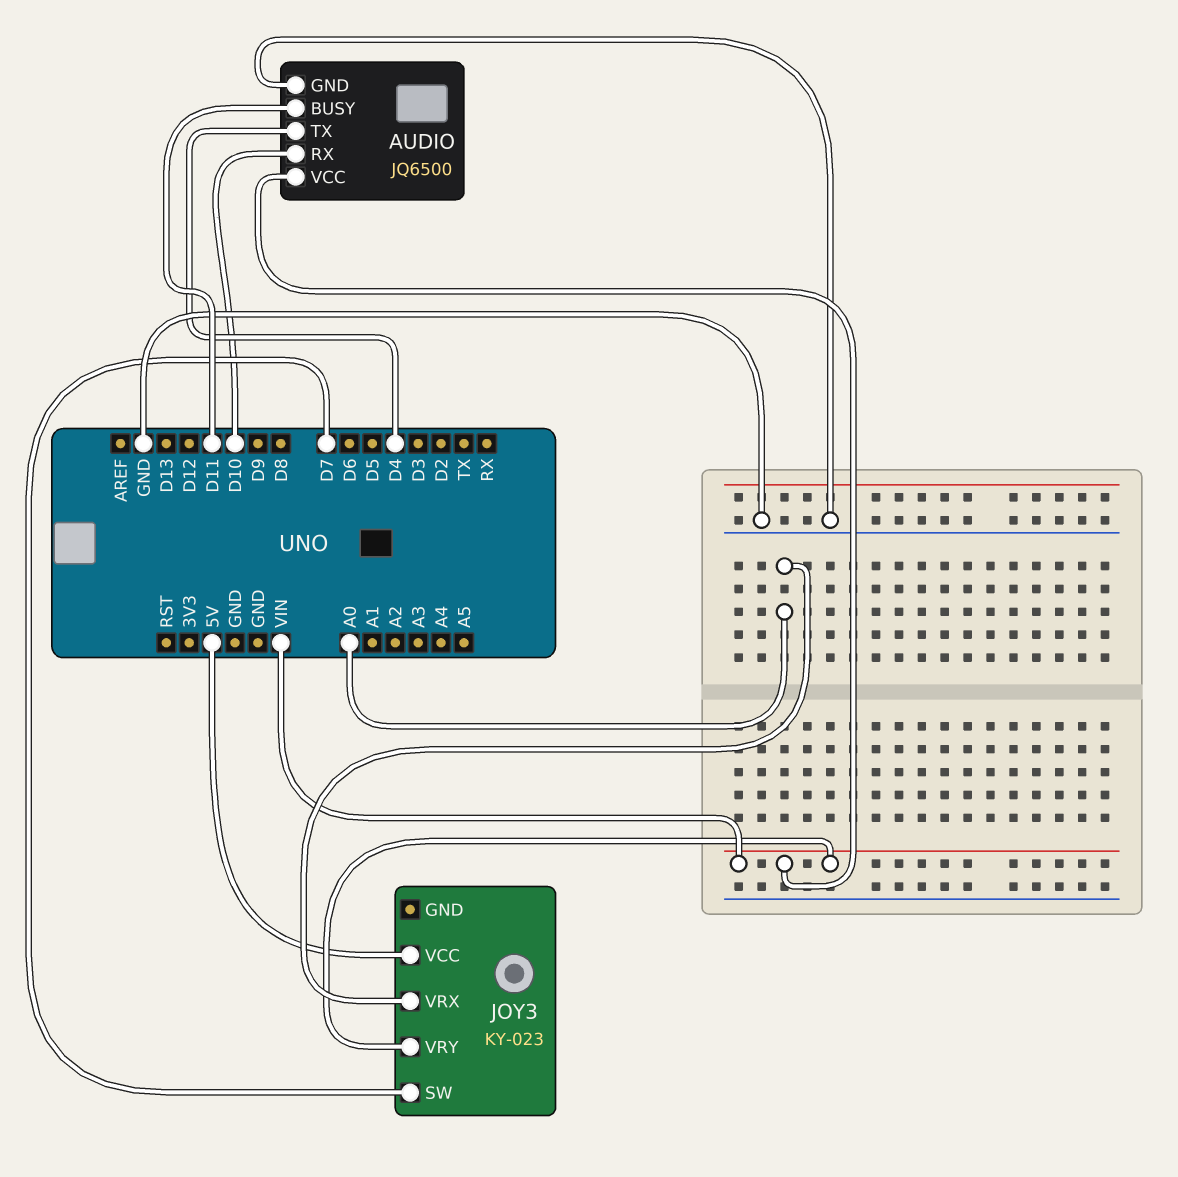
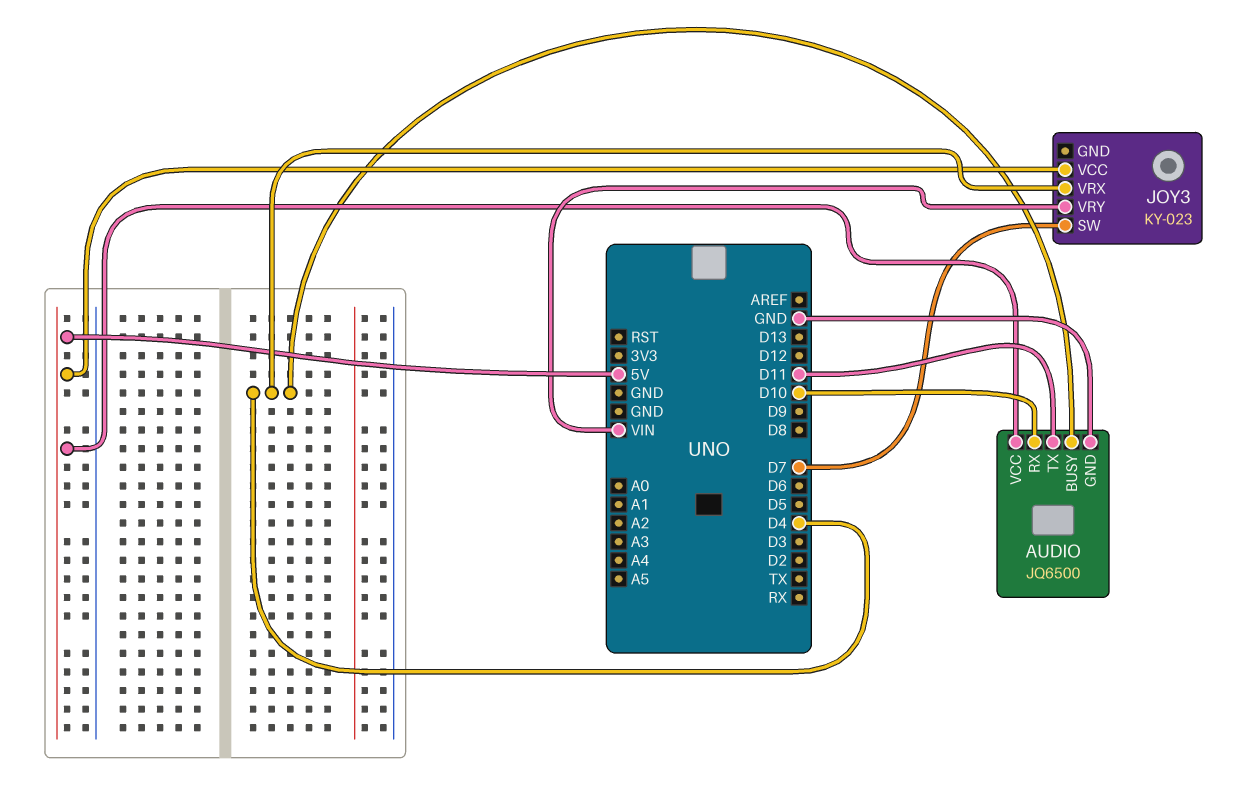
AUDIO pin BUSY: D11 -> D4
AUDIO pin TX: D4 -> D11
AUDIO pin VCC: VIN -> 5V
JOY3 pin VRX: A0 -> D4

